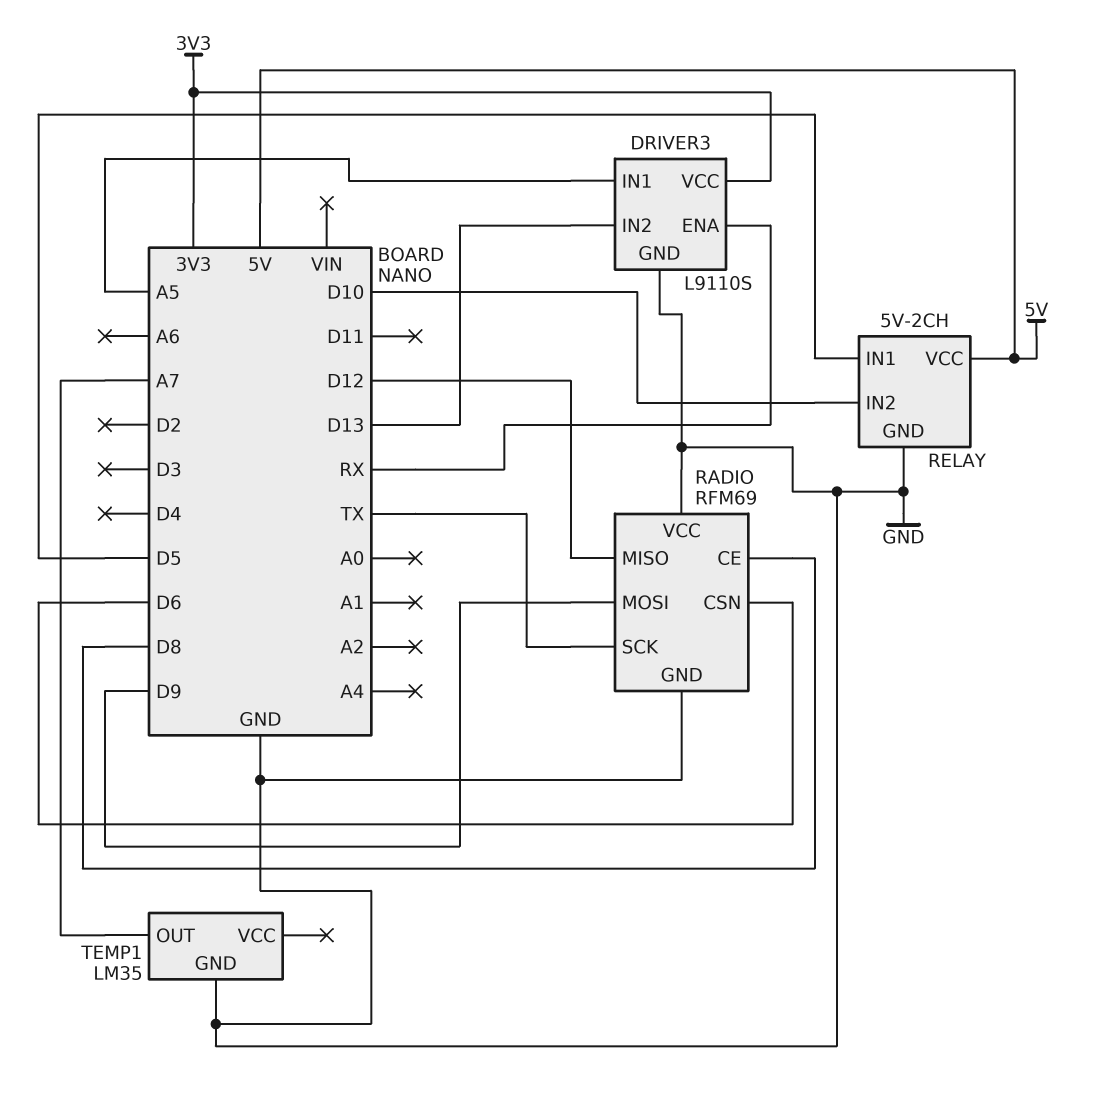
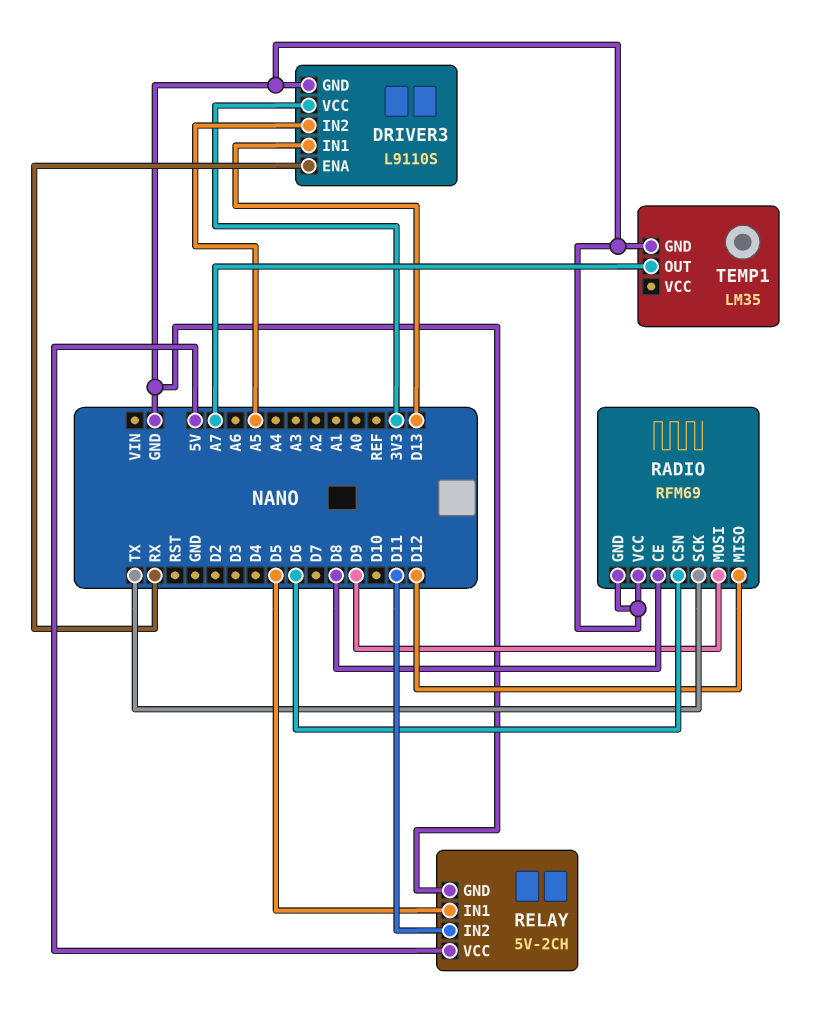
DRIVER3 pin IN1: A5 -> D13
DRIVER3 pin IN2: D13 -> A5
RELAY pin IN2: D10 -> D11

